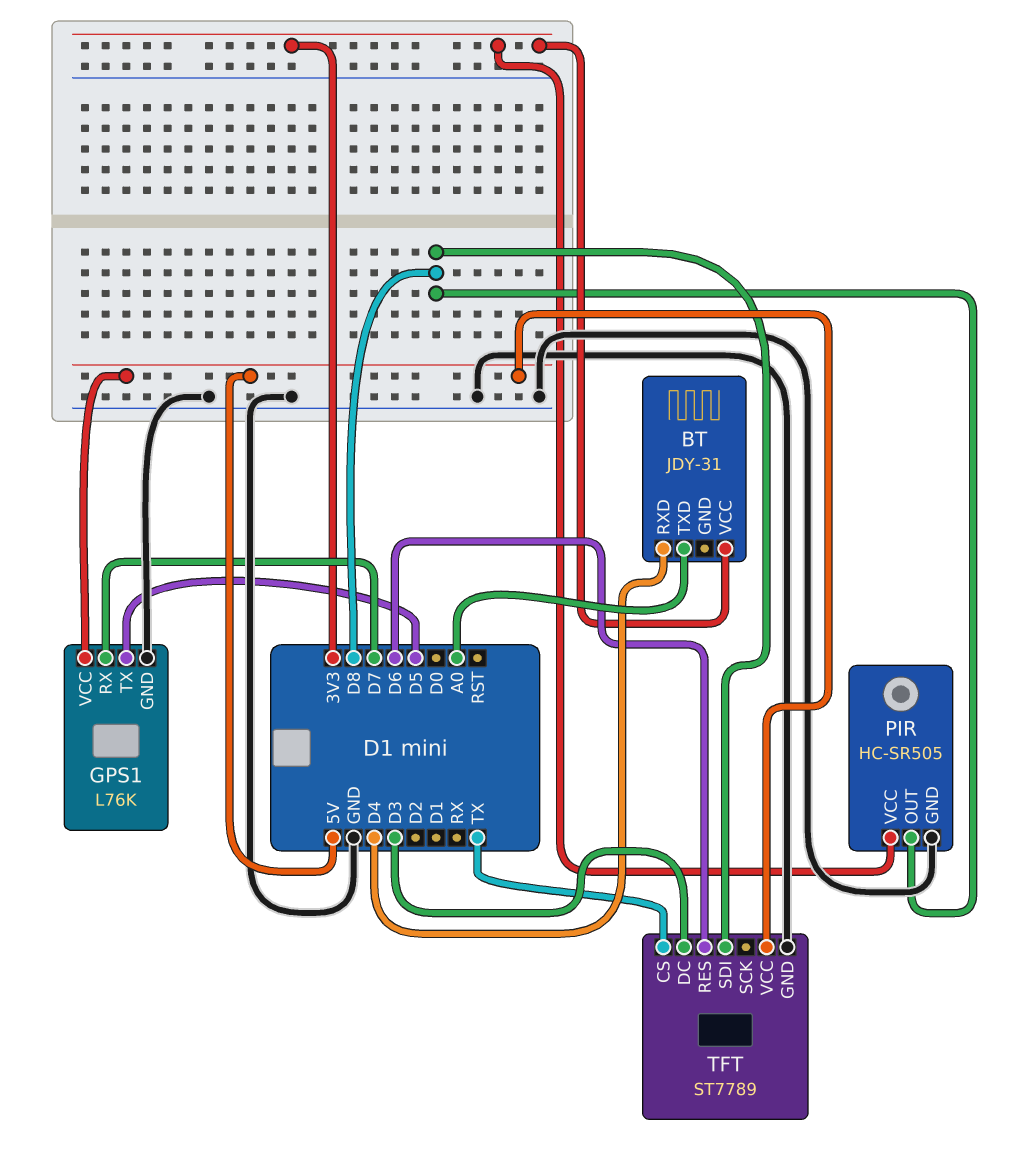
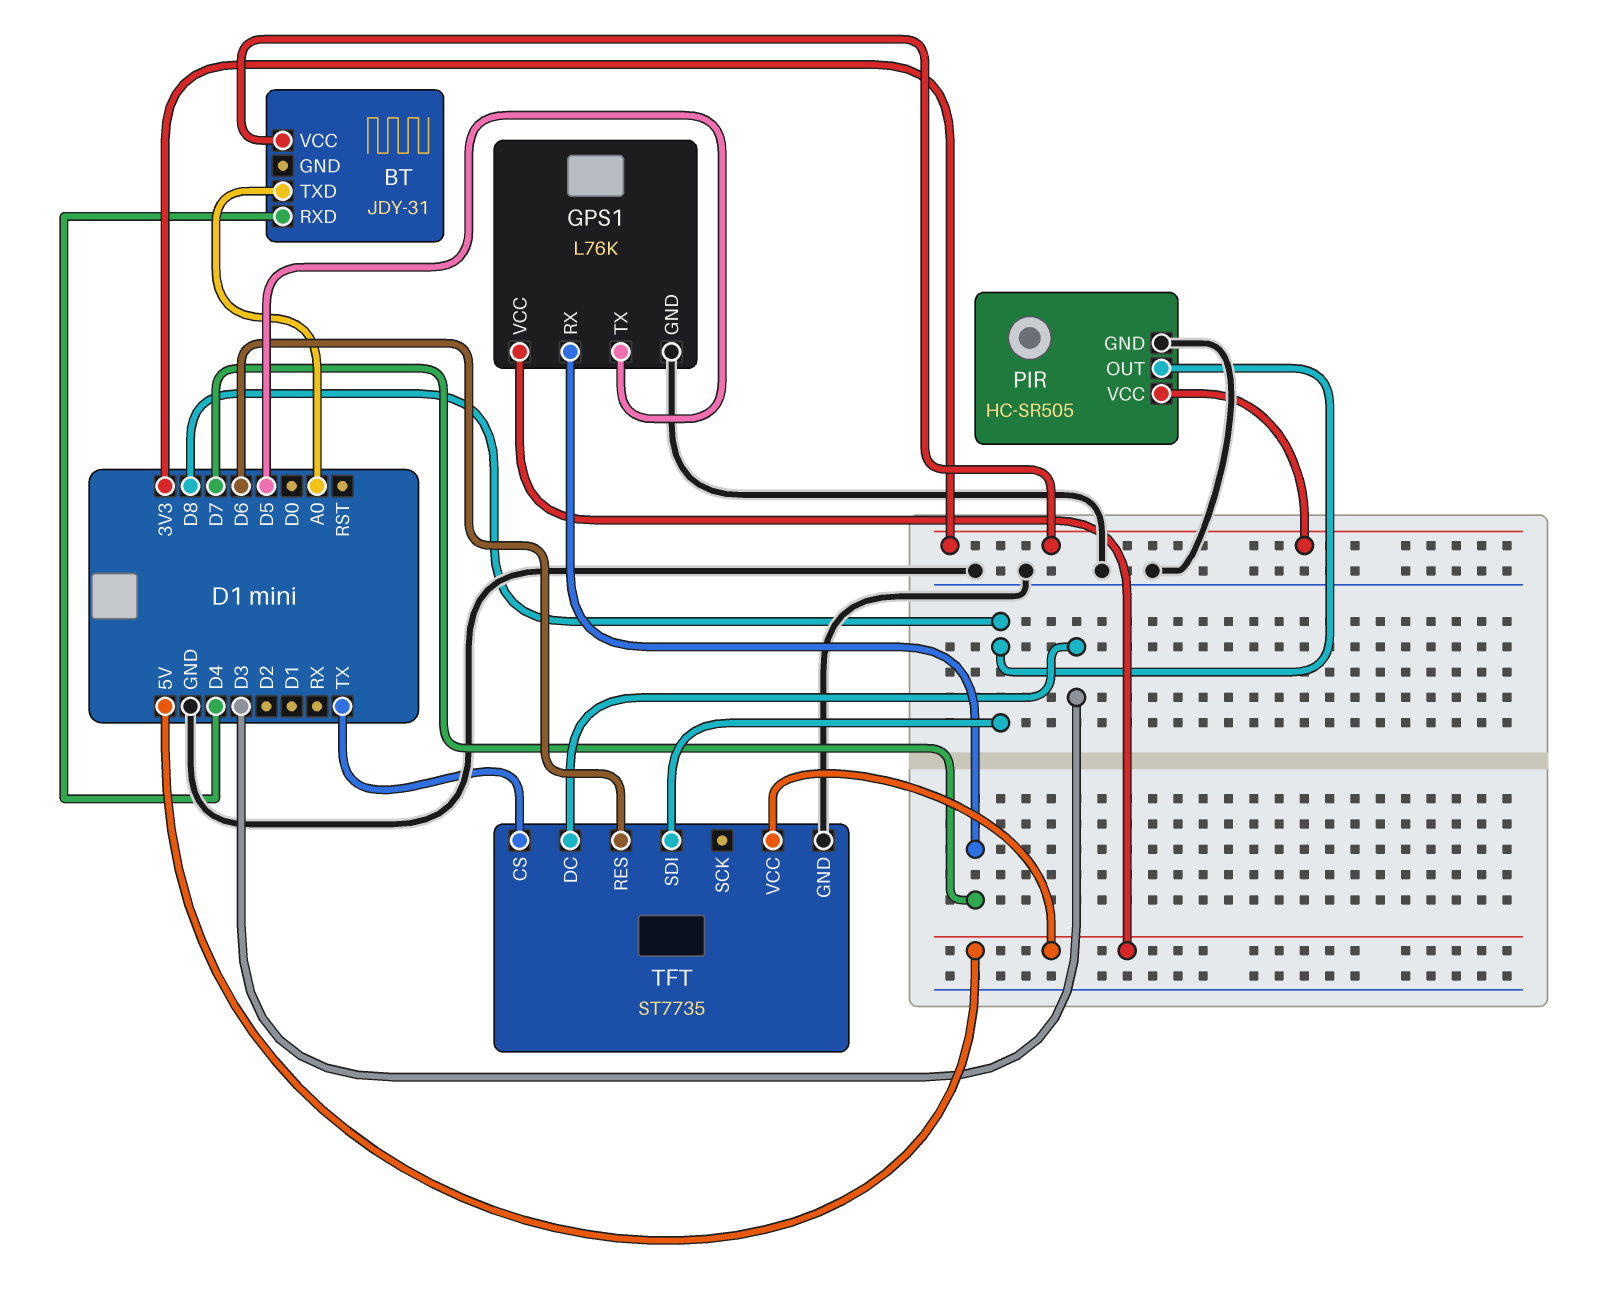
TFT: ST7789 -> ST7735

